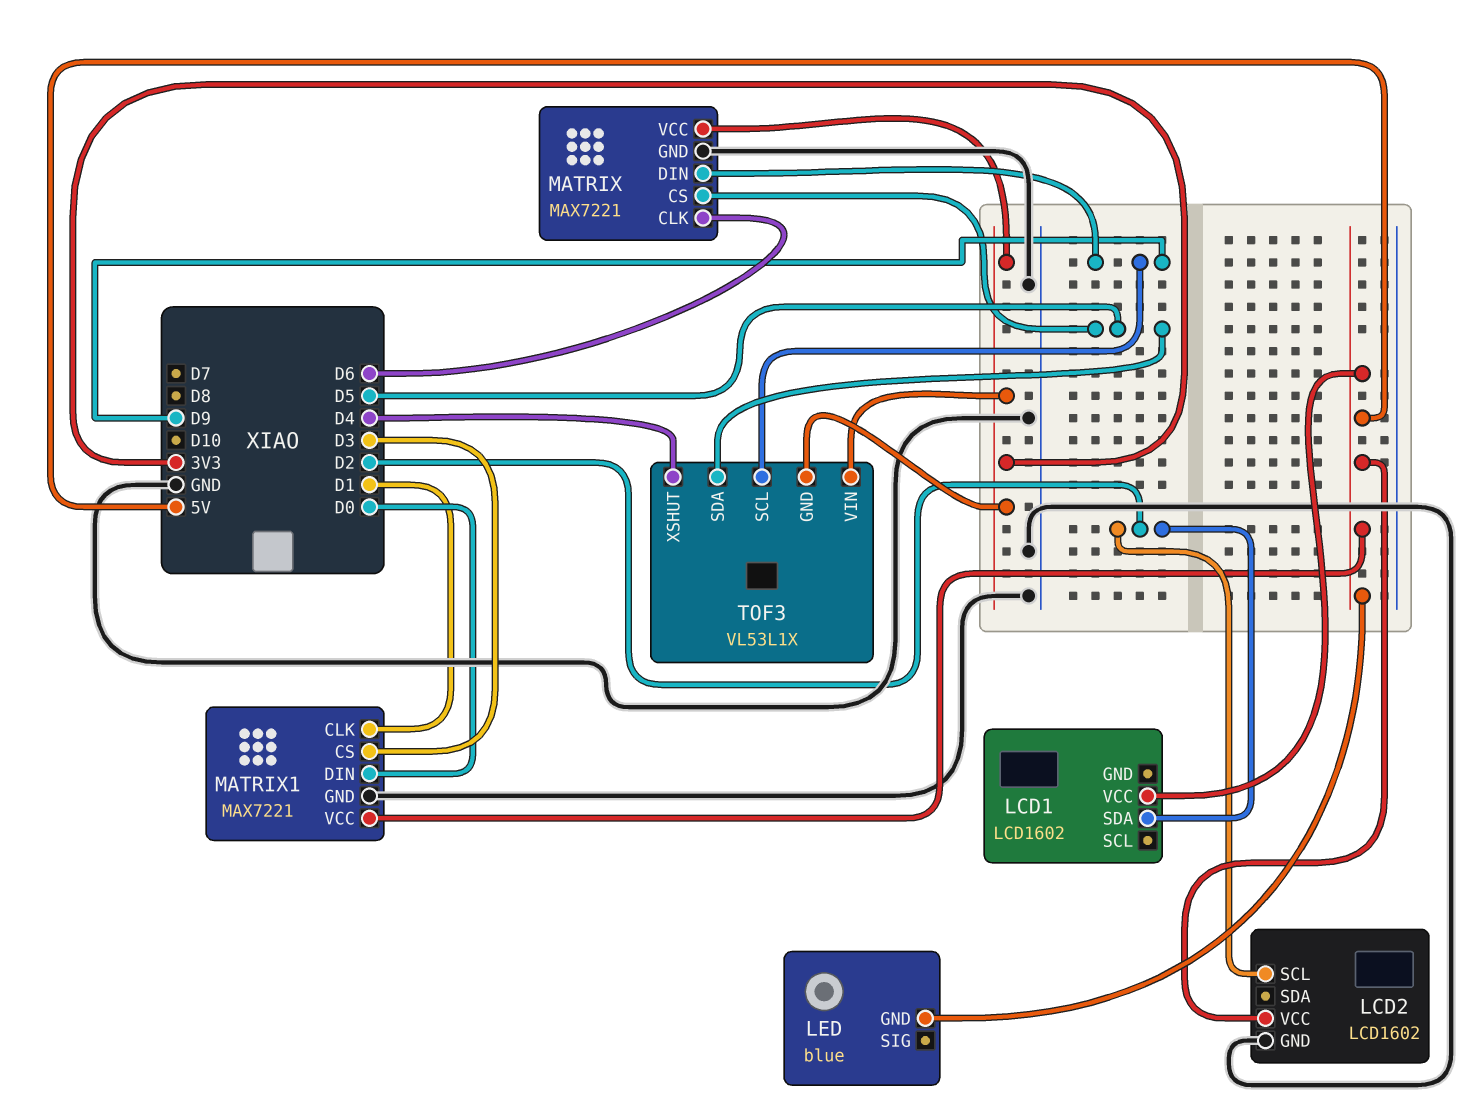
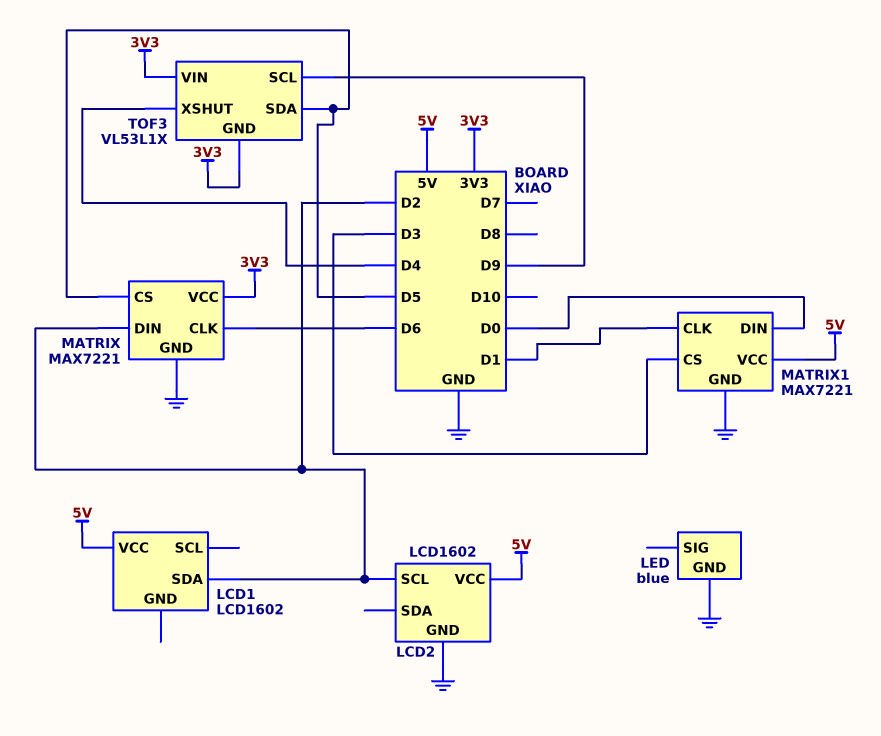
LED pin GND: 5V -> GND
MATRIX pin DIN: D9 -> D2

